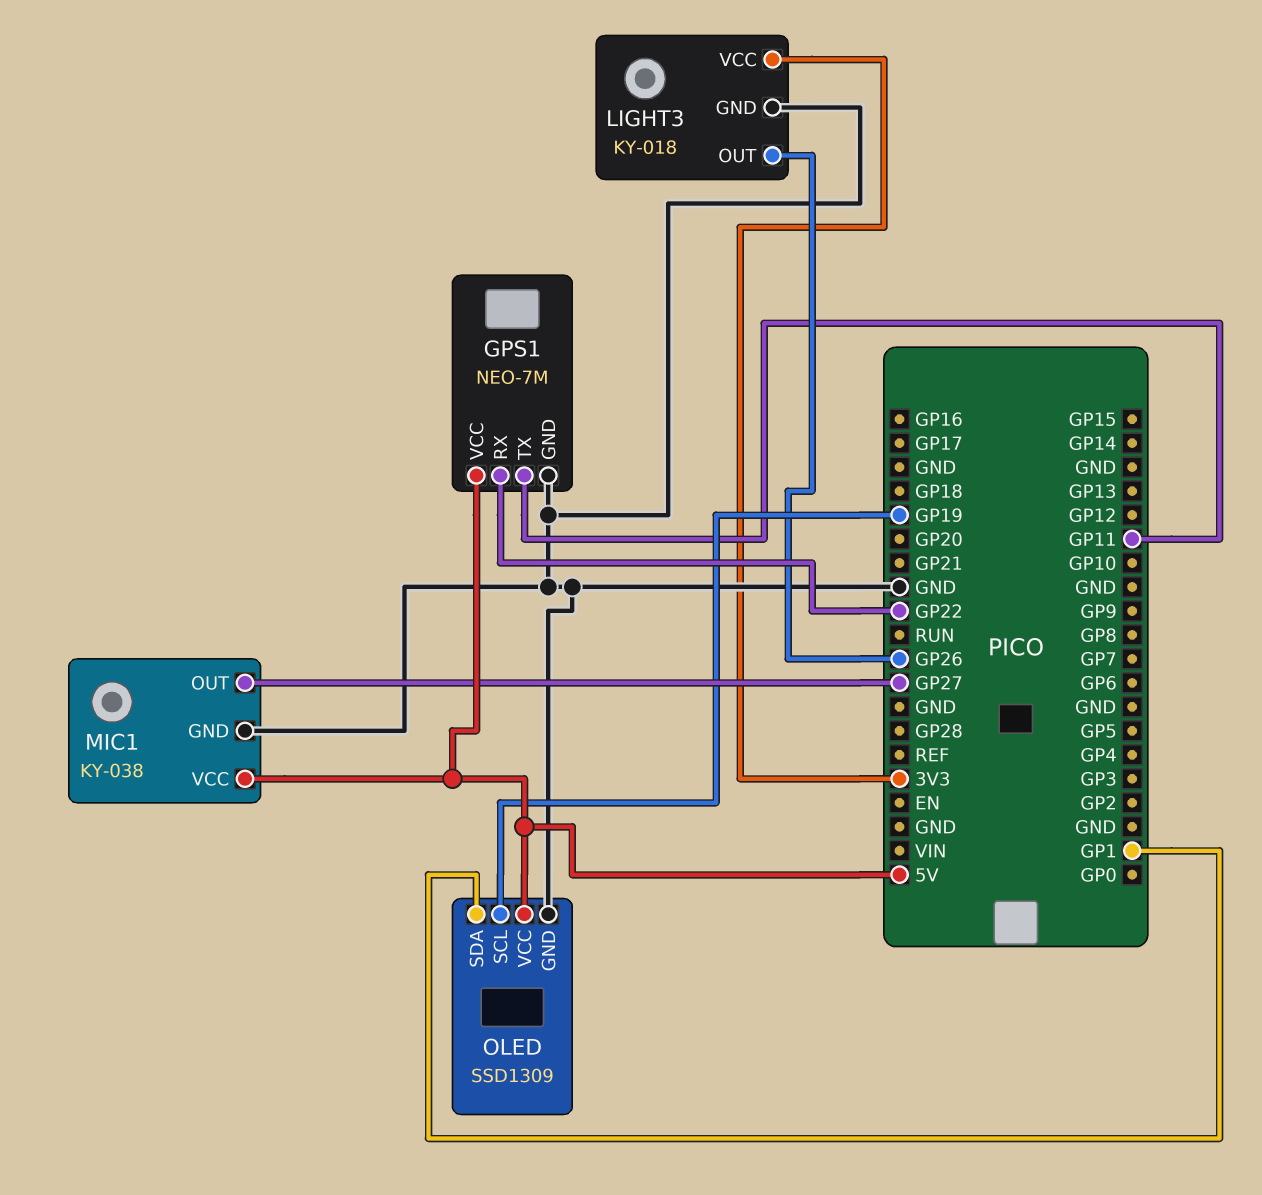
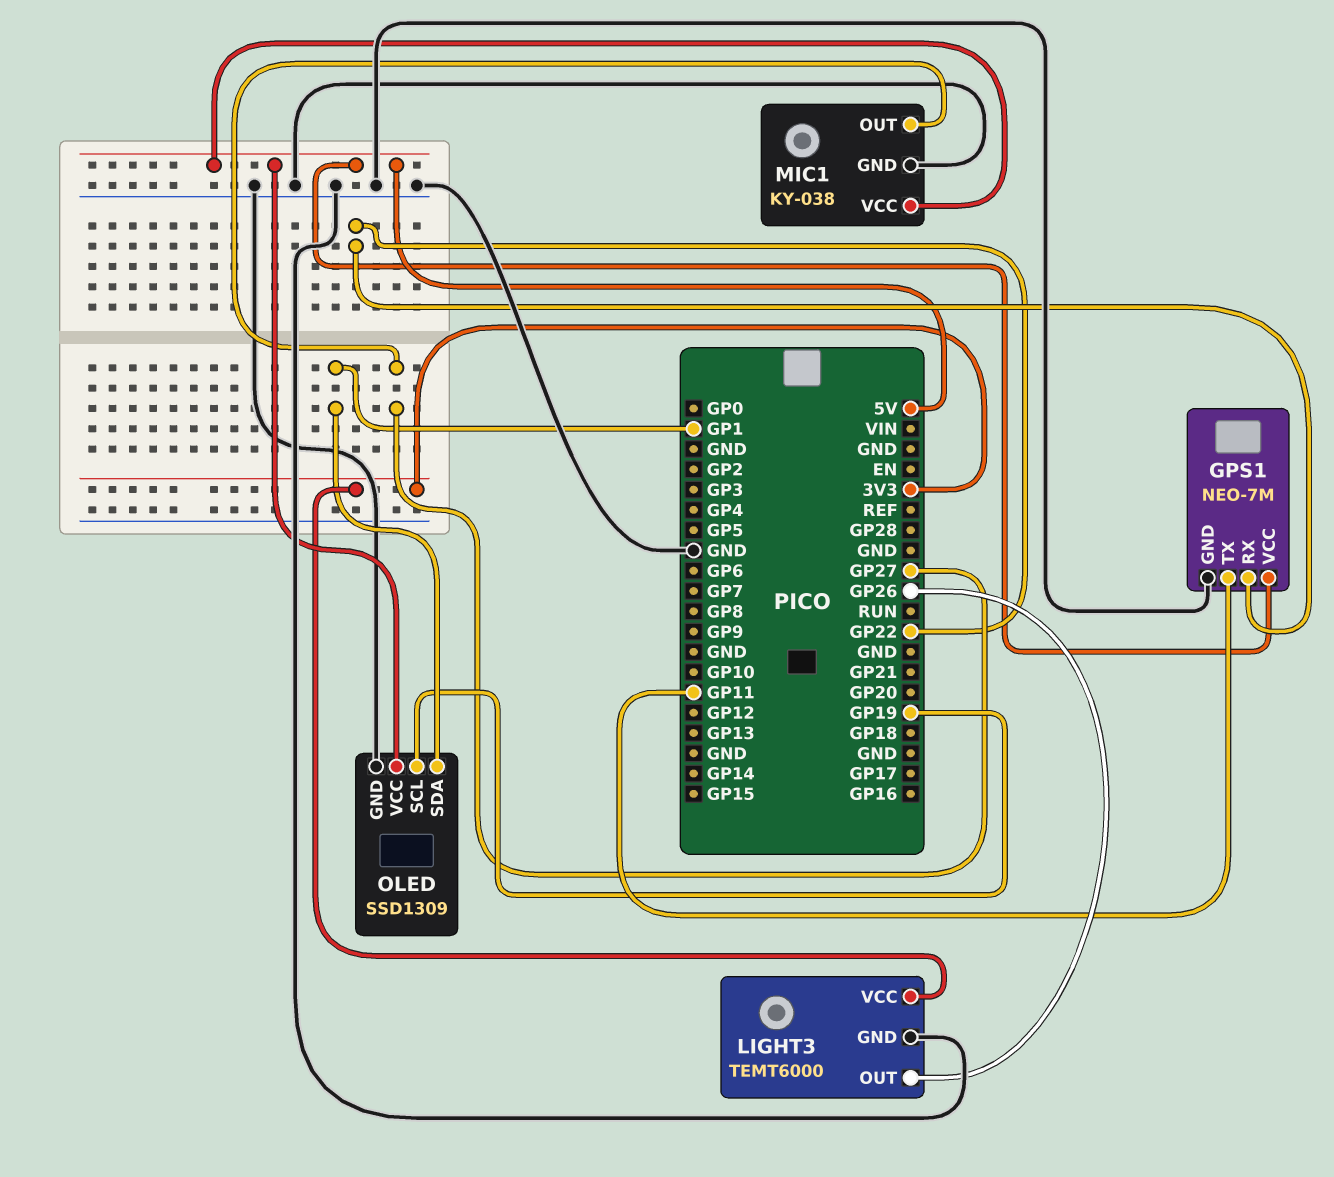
LIGHT3: KY-018 -> TEMT6000

